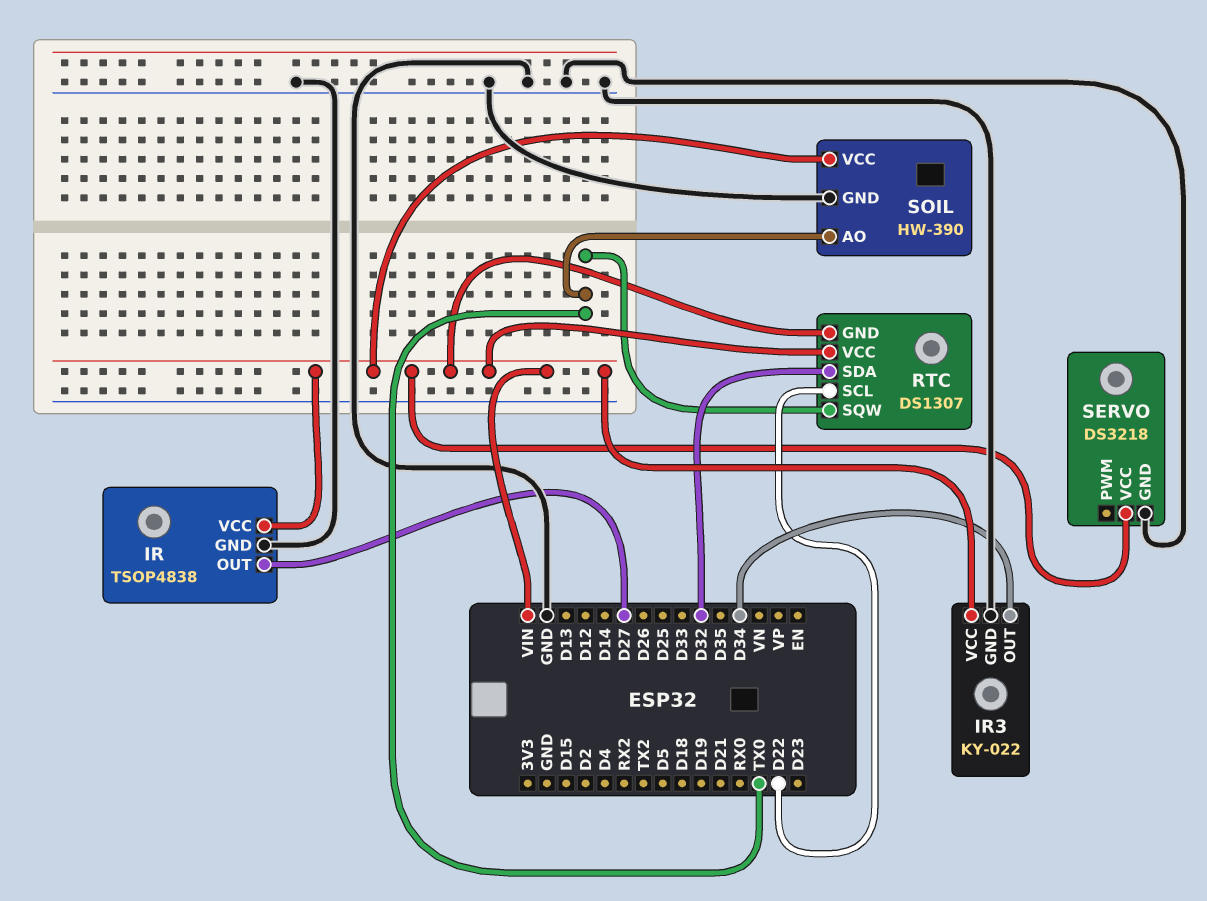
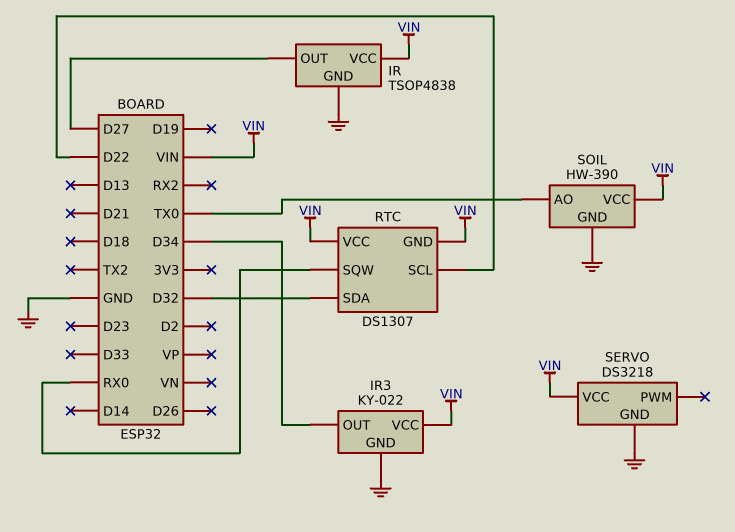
RTC pin SQW: TX0 -> RX0

